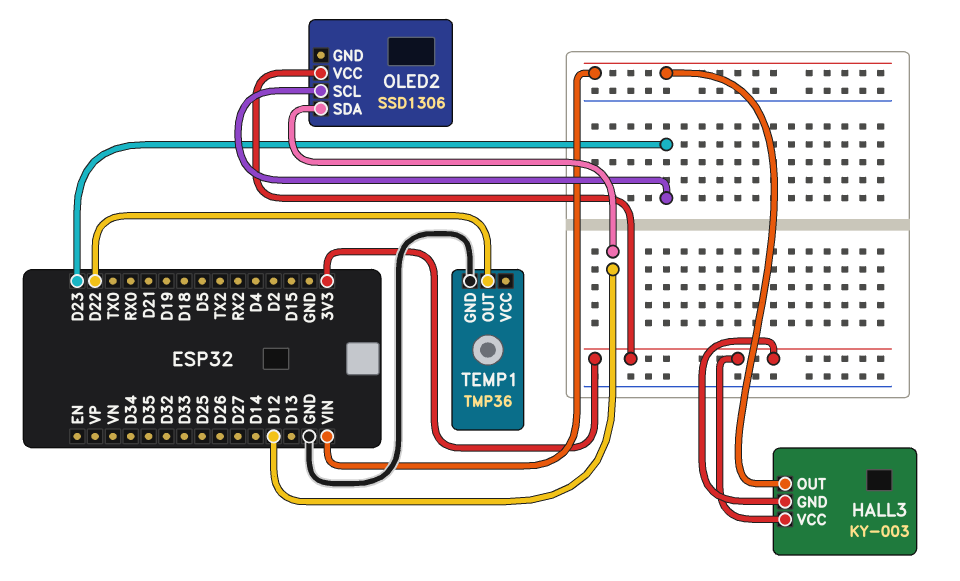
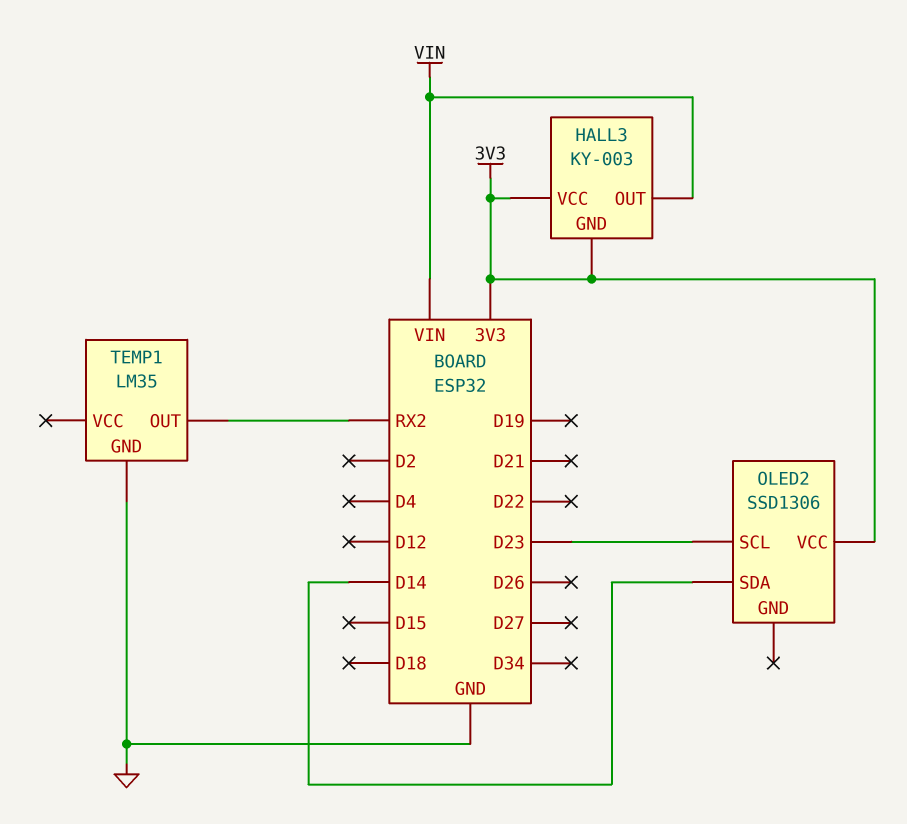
OLED2 pin SDA: D12 -> D14
TEMP1: TMP36 -> LM35
TEMP1 pin OUT: D22 -> RX2

